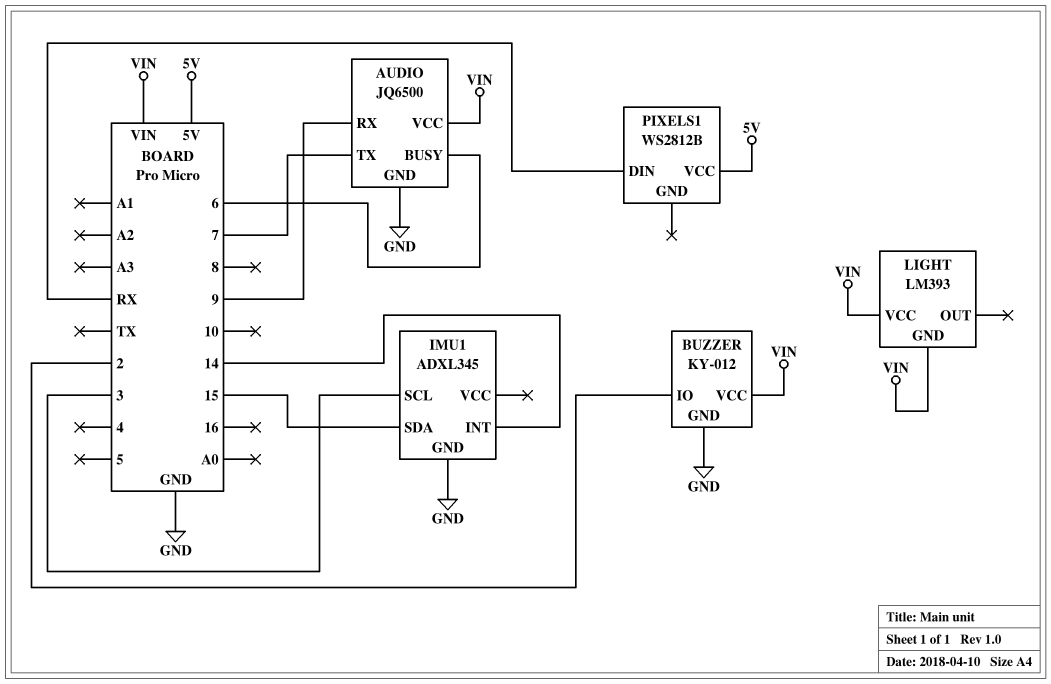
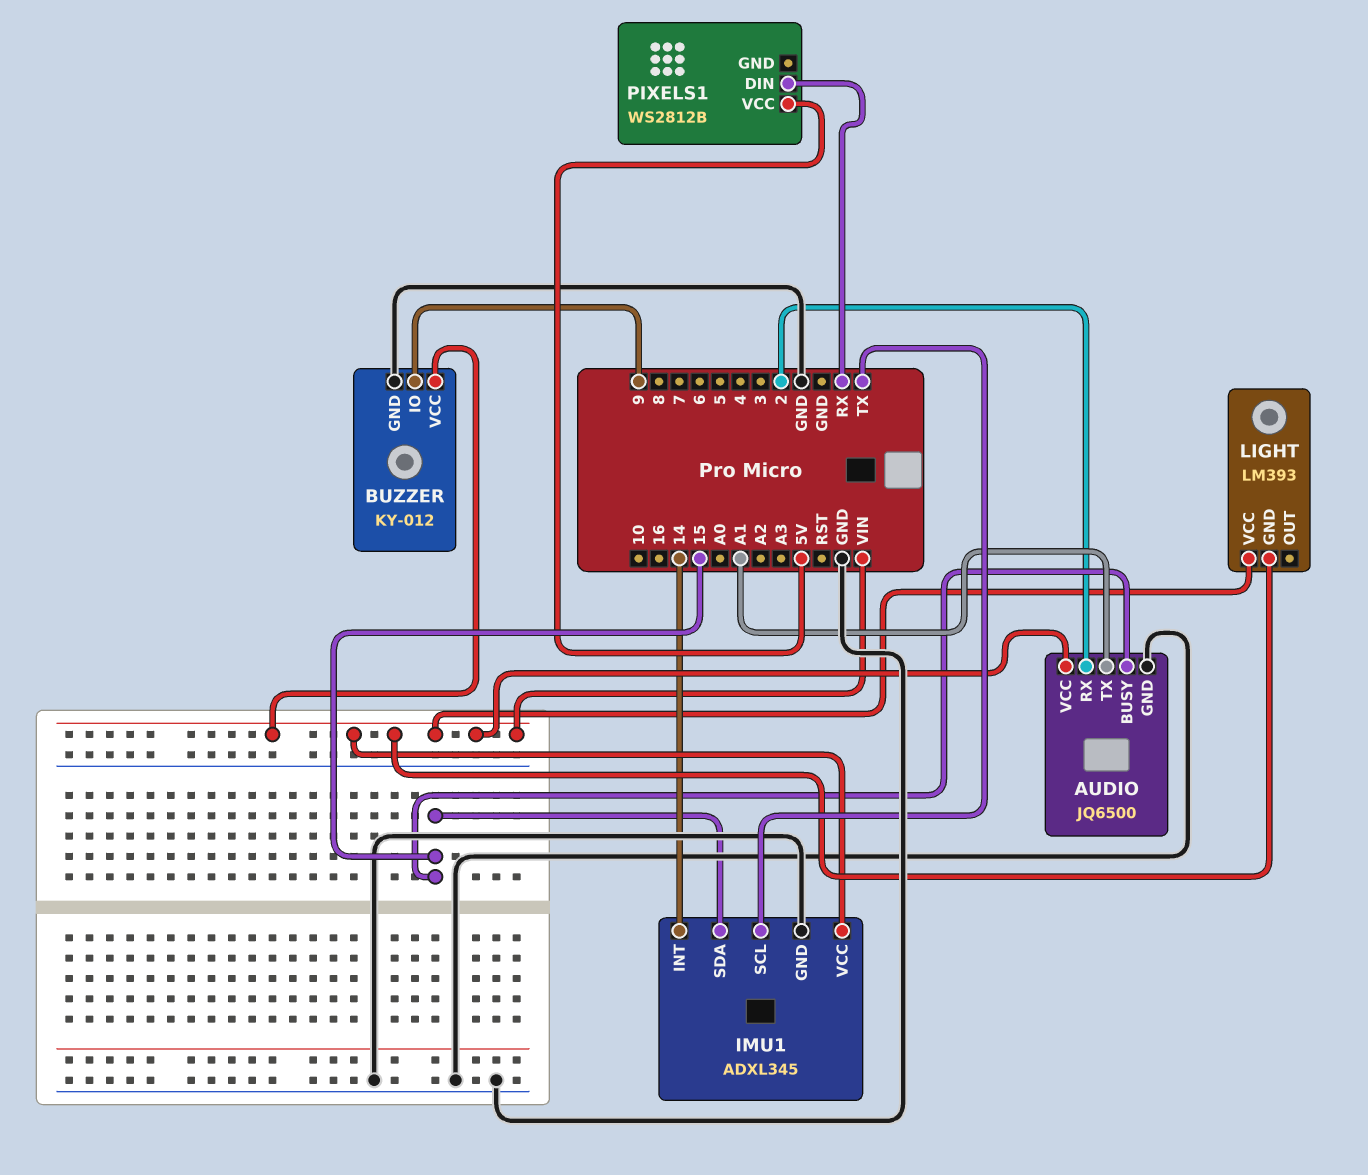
AUDIO pin BUSY: 6 -> 15
AUDIO pin RX: 9 -> 2
AUDIO pin TX: 7 -> A1
BUZZER pin IO: 2 -> 9
IMU1 pin SCL: 3 -> TX
IMU1 pin VCC: none -> VIN

